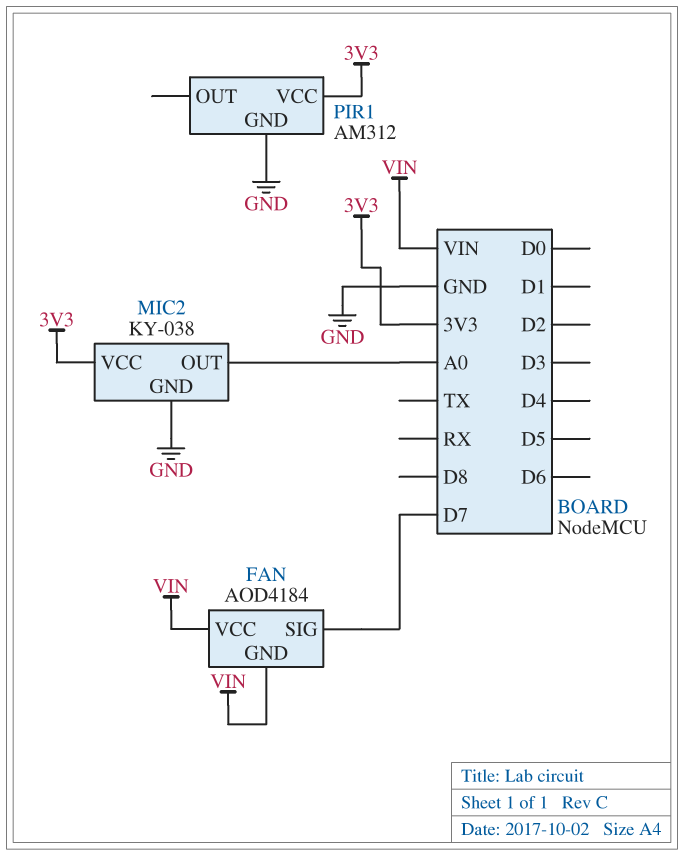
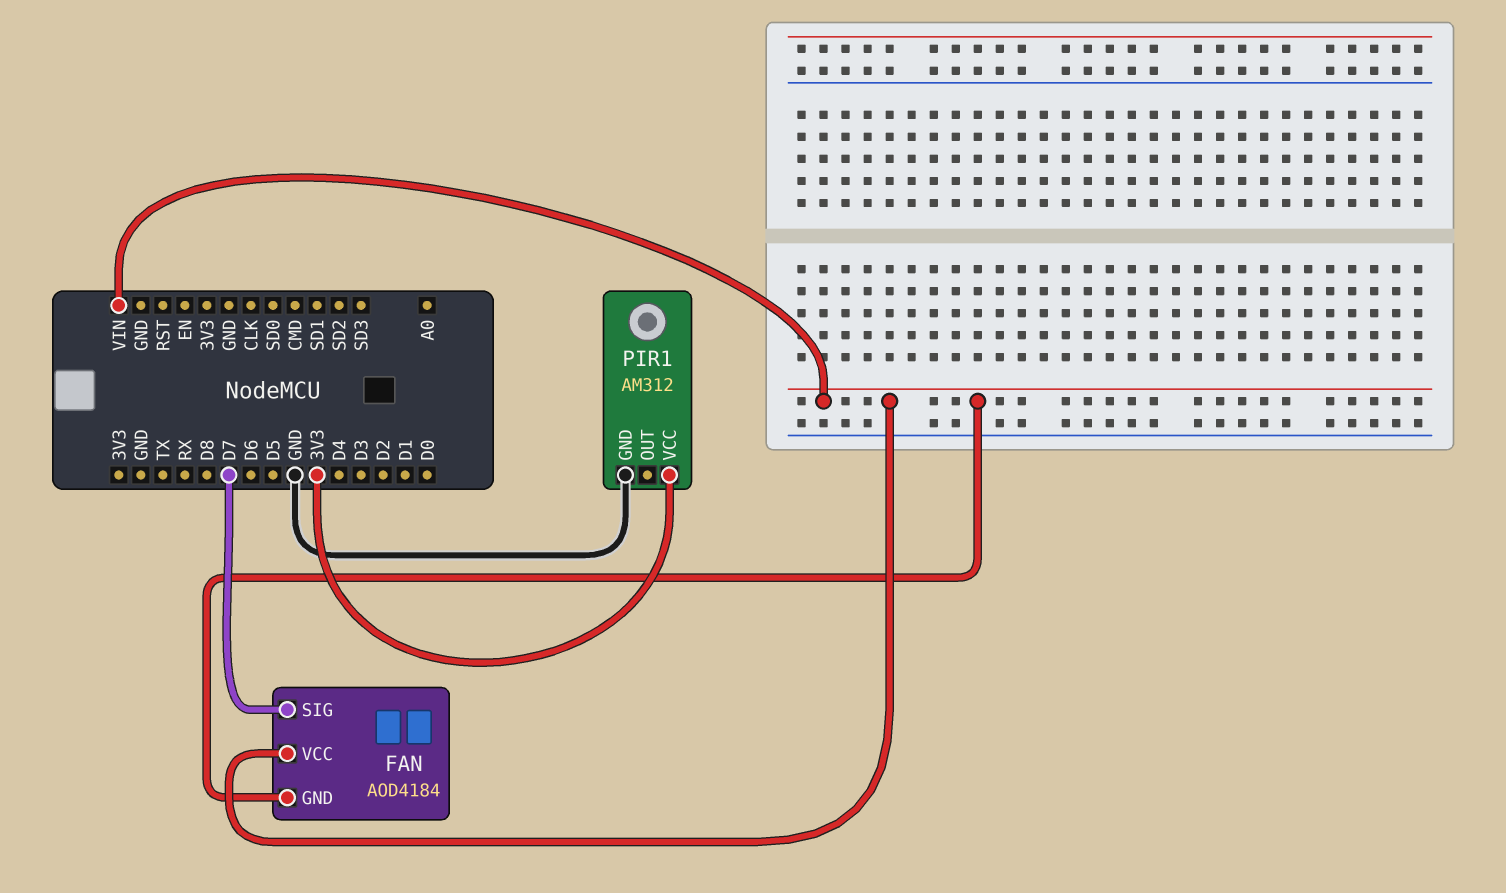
MIC2: KY-038 -> none
MIC2 pin GND: GND -> none
MIC2 pin OUT: A0 -> none
MIC2 pin VCC: 3V3 -> none

